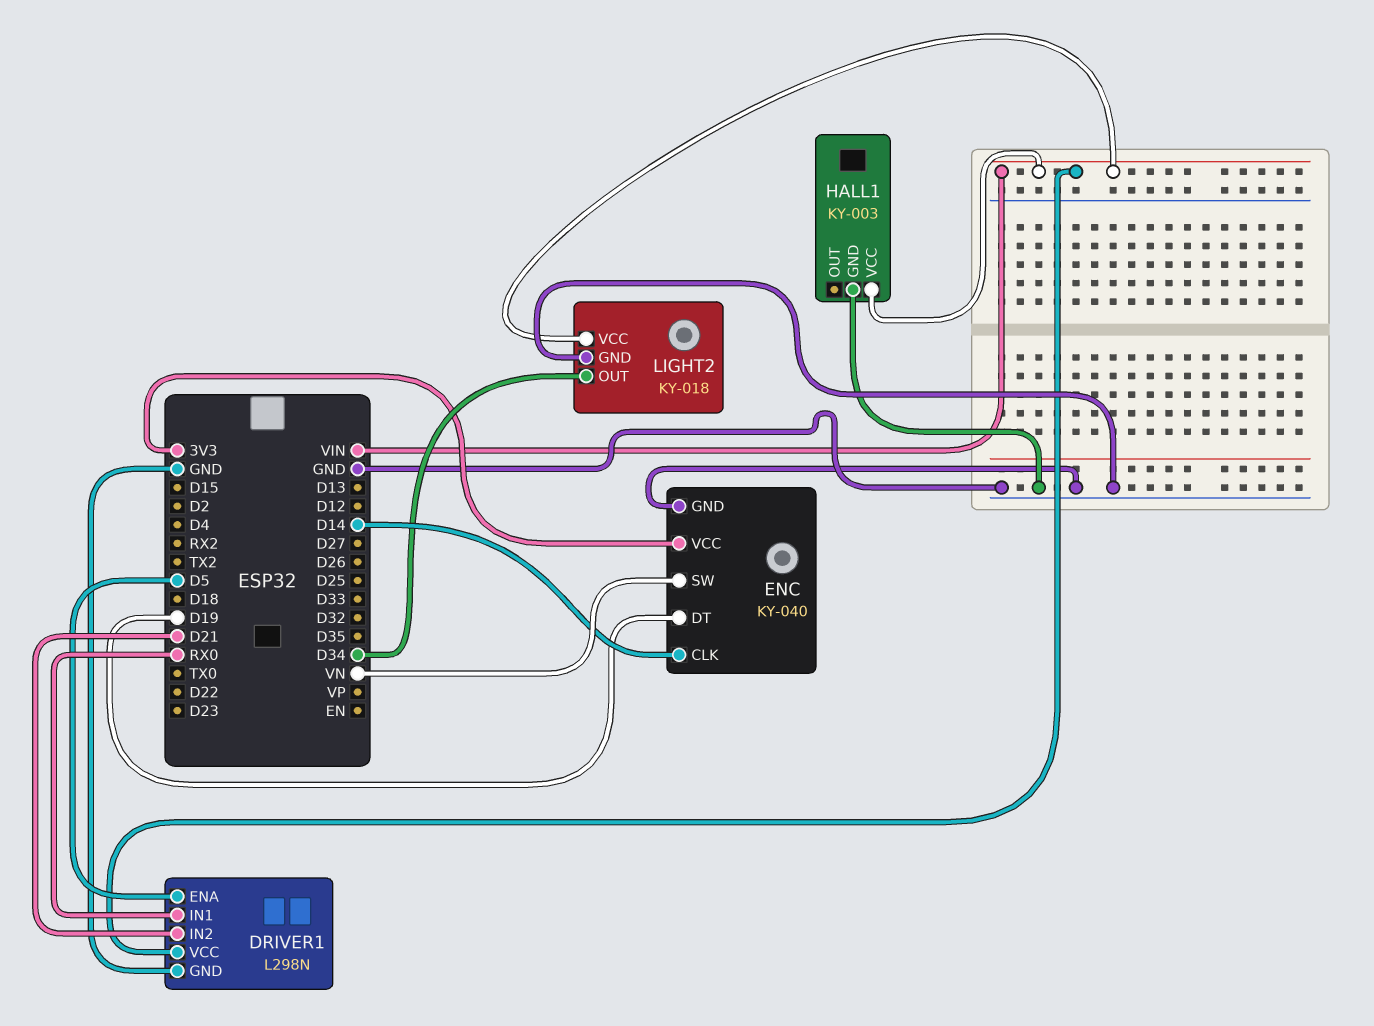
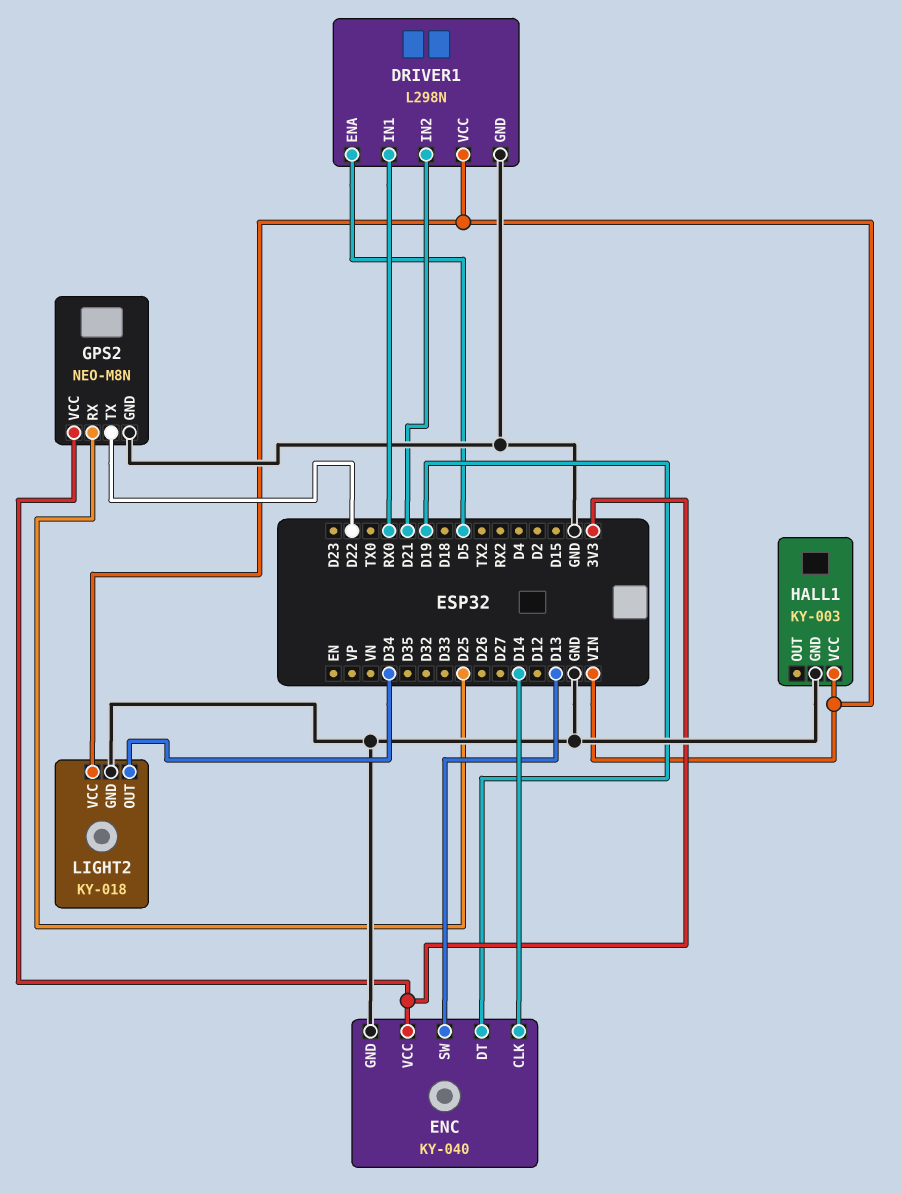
ENC pin SW: VN -> D13
GPS2: none -> NEO-M8N
GPS2 pin GND: none -> GND
GPS2 pin RX: none -> D25
GPS2 pin TX: none -> D22
GPS2 pin VCC: none -> 3V3

